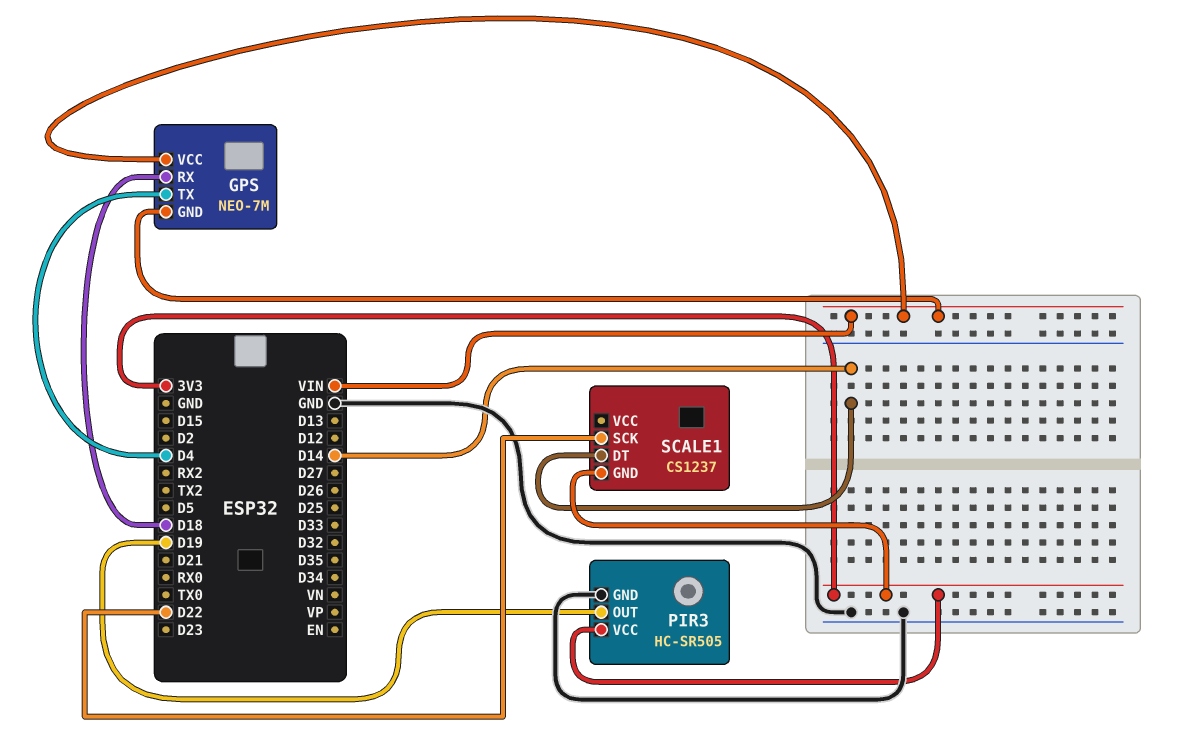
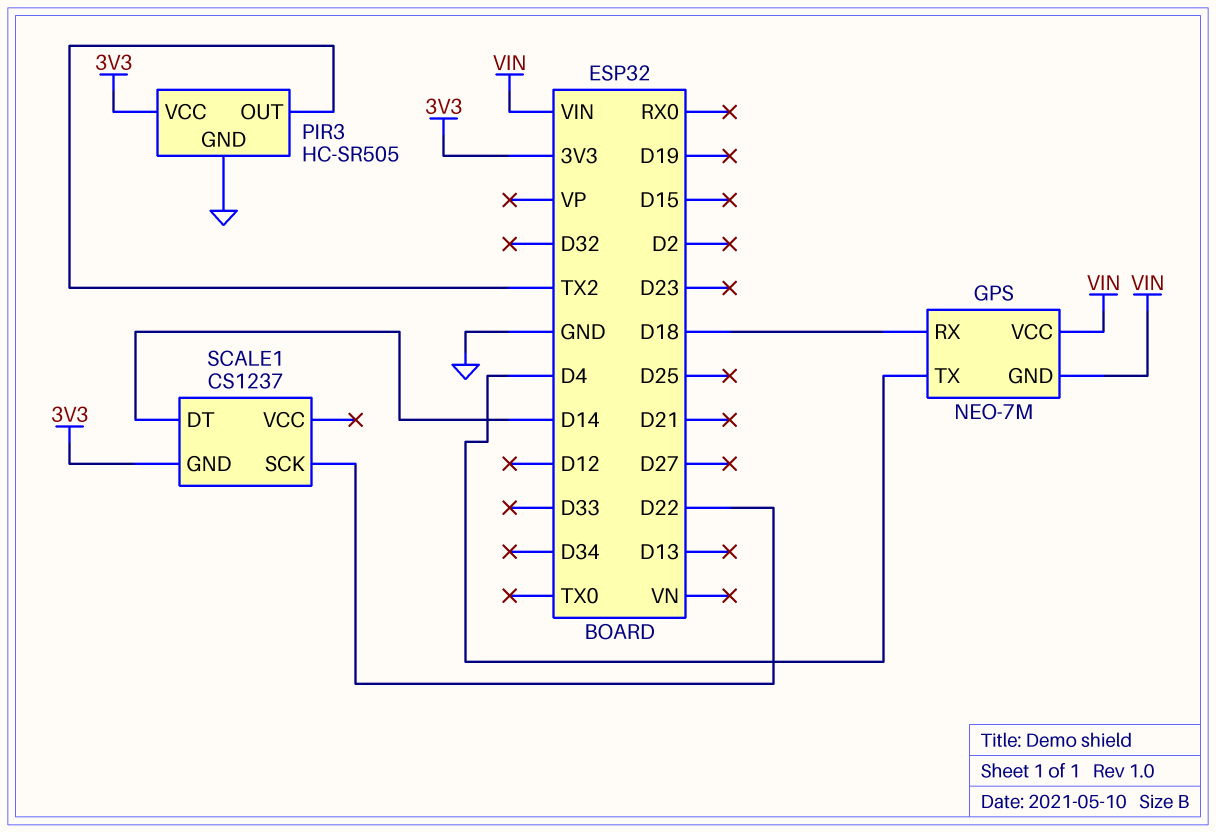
PIR3 pin OUT: D19 -> TX2

